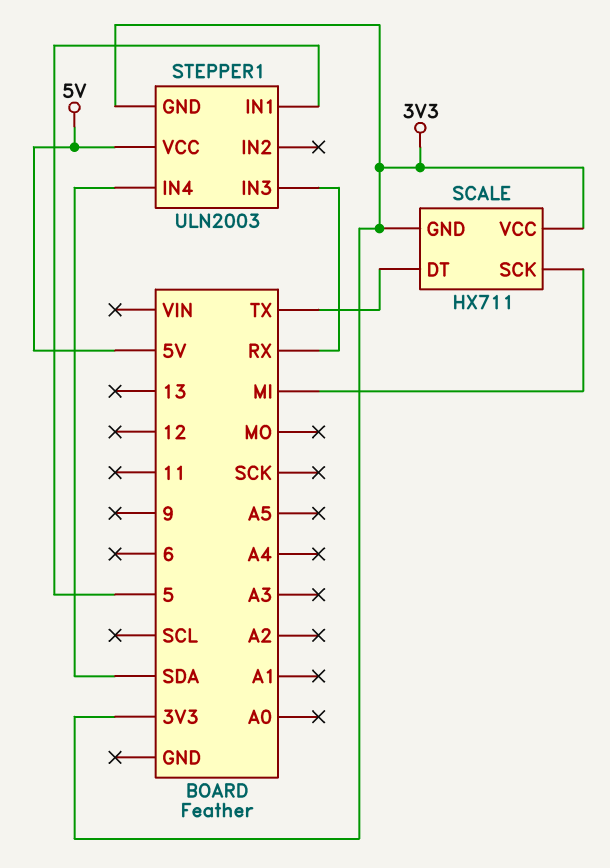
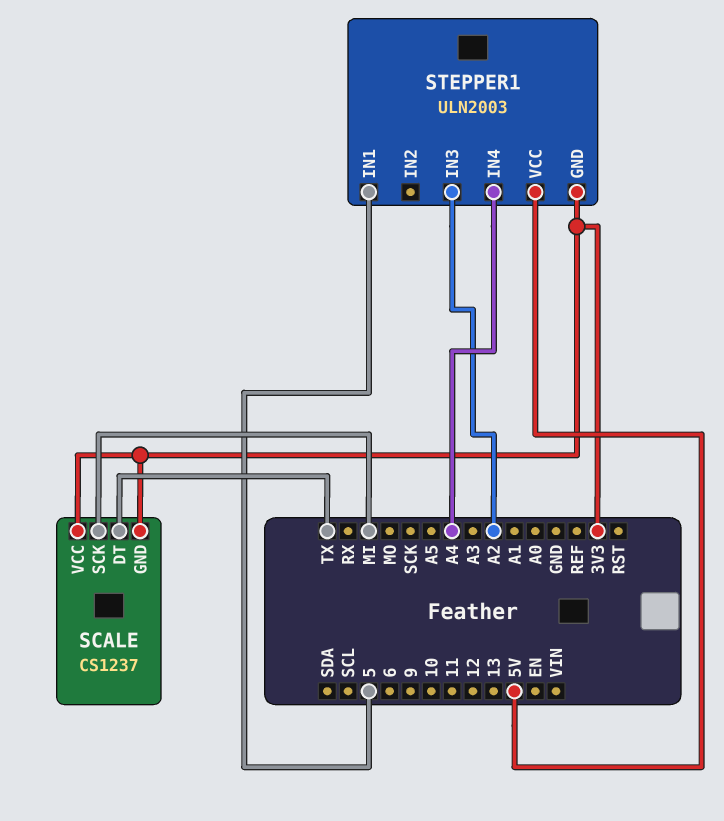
SCALE: HX711 -> CS1237
STEPPER1 pin IN3: RX -> A2
STEPPER1 pin IN4: SDA -> A4

